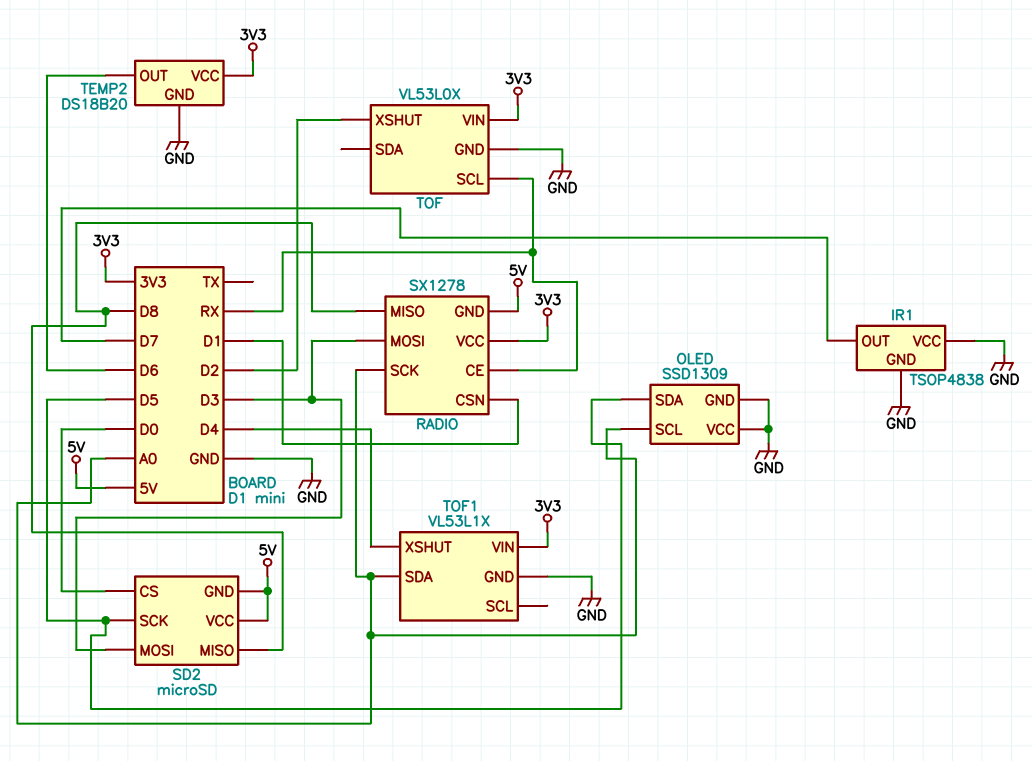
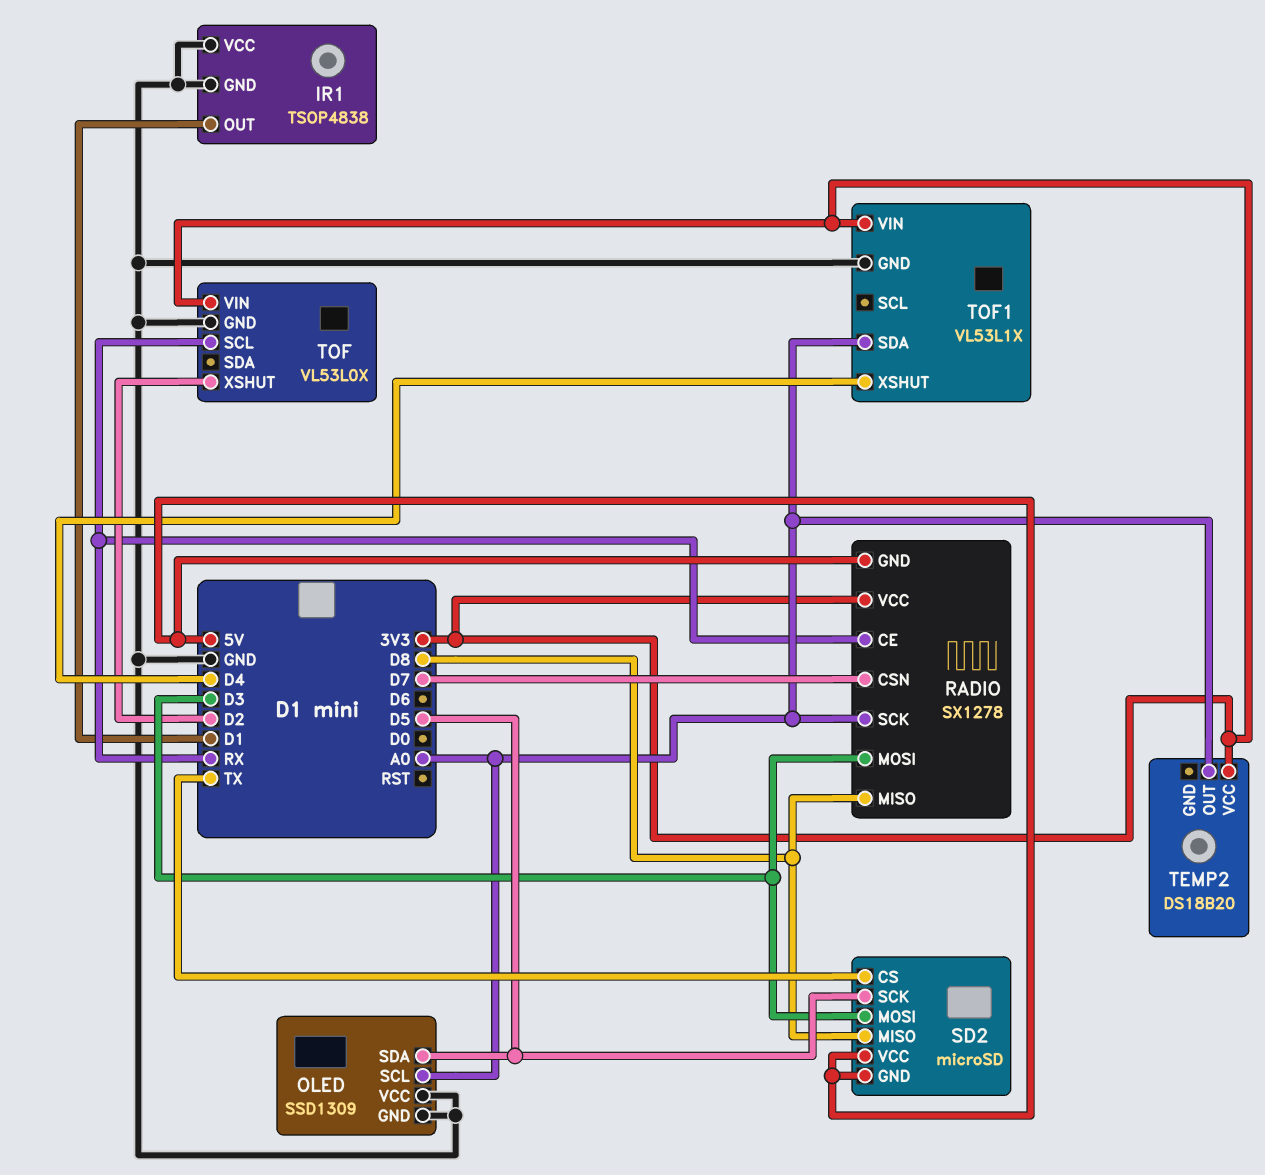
IR1 pin OUT: D7 -> D1
RADIO pin CSN: D1 -> D7
SD2 pin CS: D0 -> TX
TEMP2 pin GND: GND -> none
TEMP2 pin OUT: D6 -> A0

